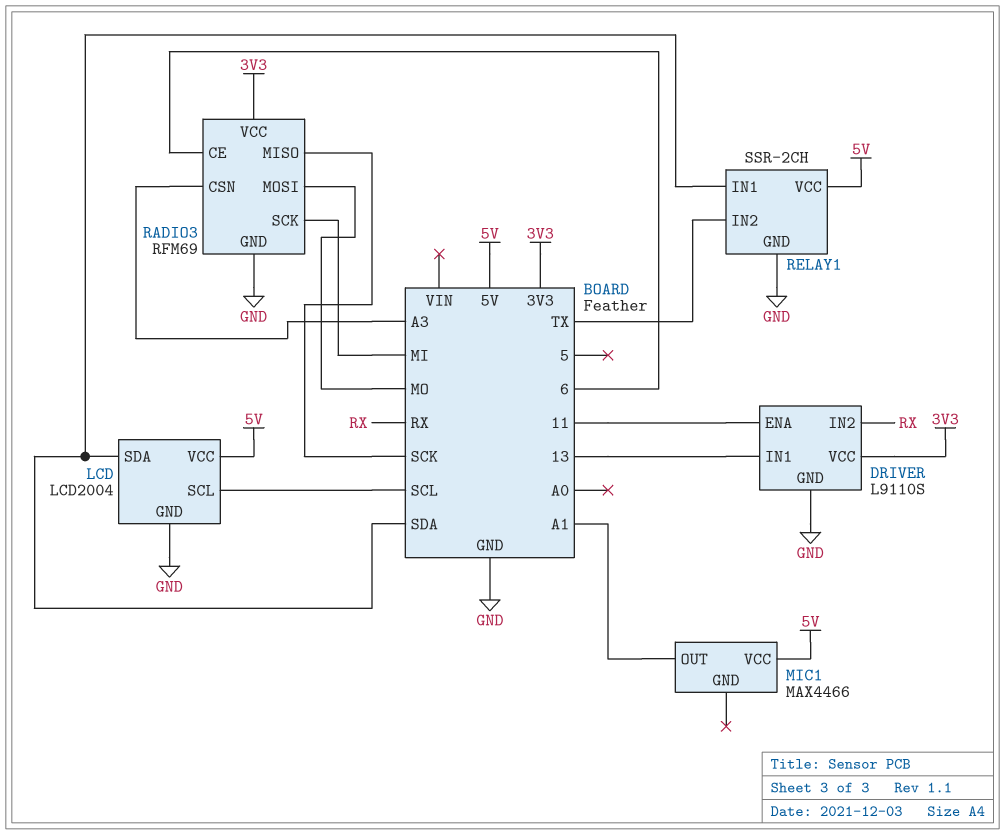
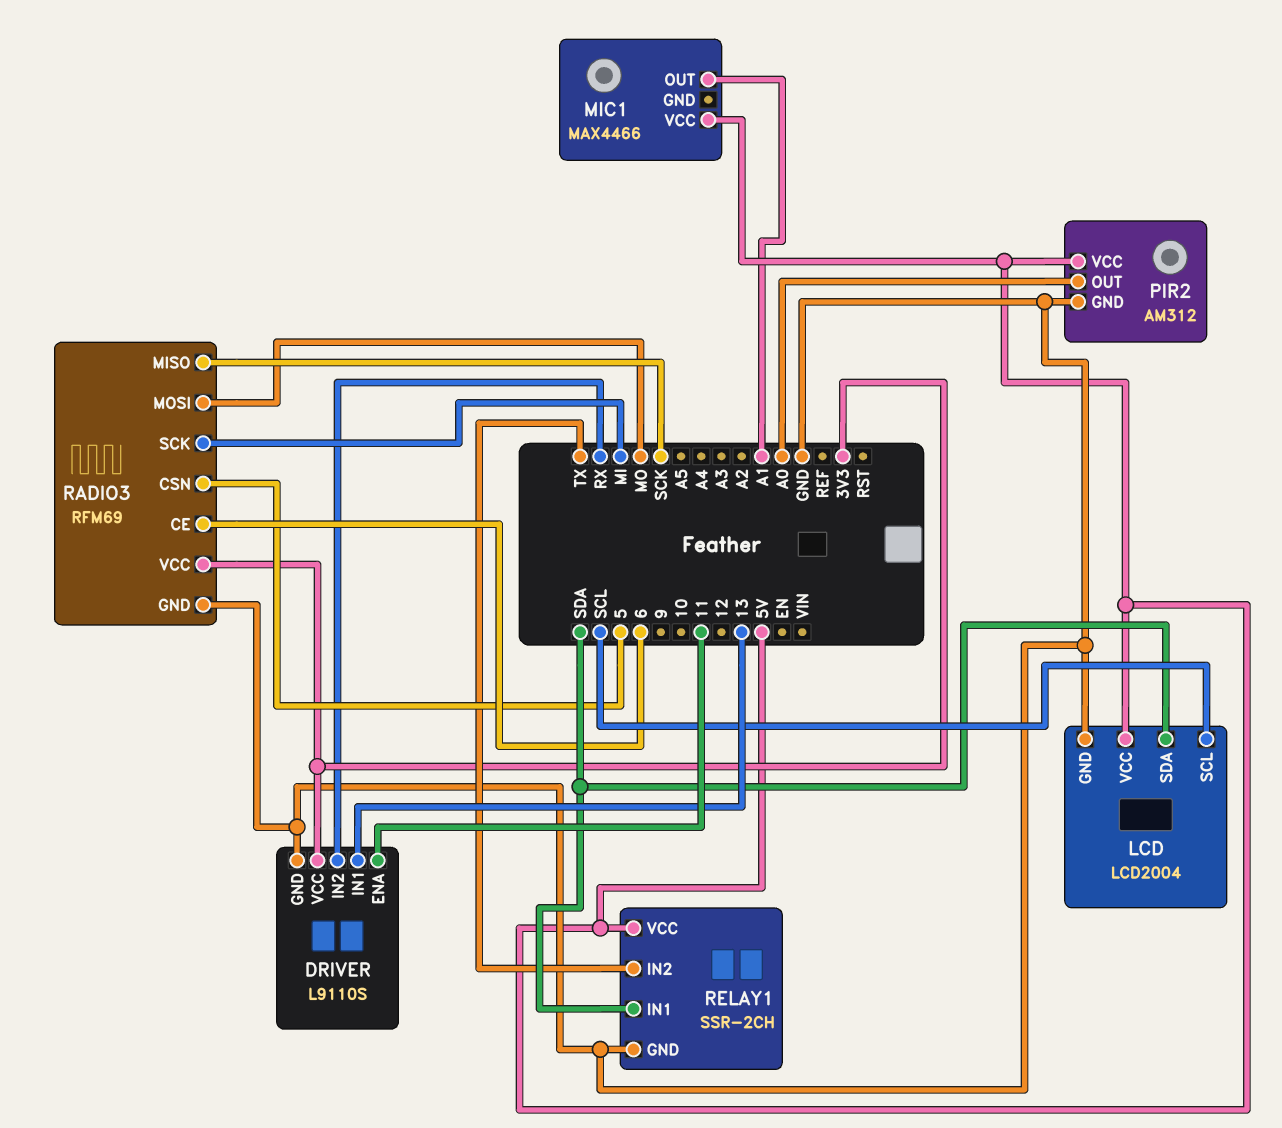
PIR2: none -> AM312
PIR2 pin GND: none -> GND
PIR2 pin OUT: none -> A0
PIR2 pin VCC: none -> 5V
RADIO3 pin CSN: A3 -> 5

